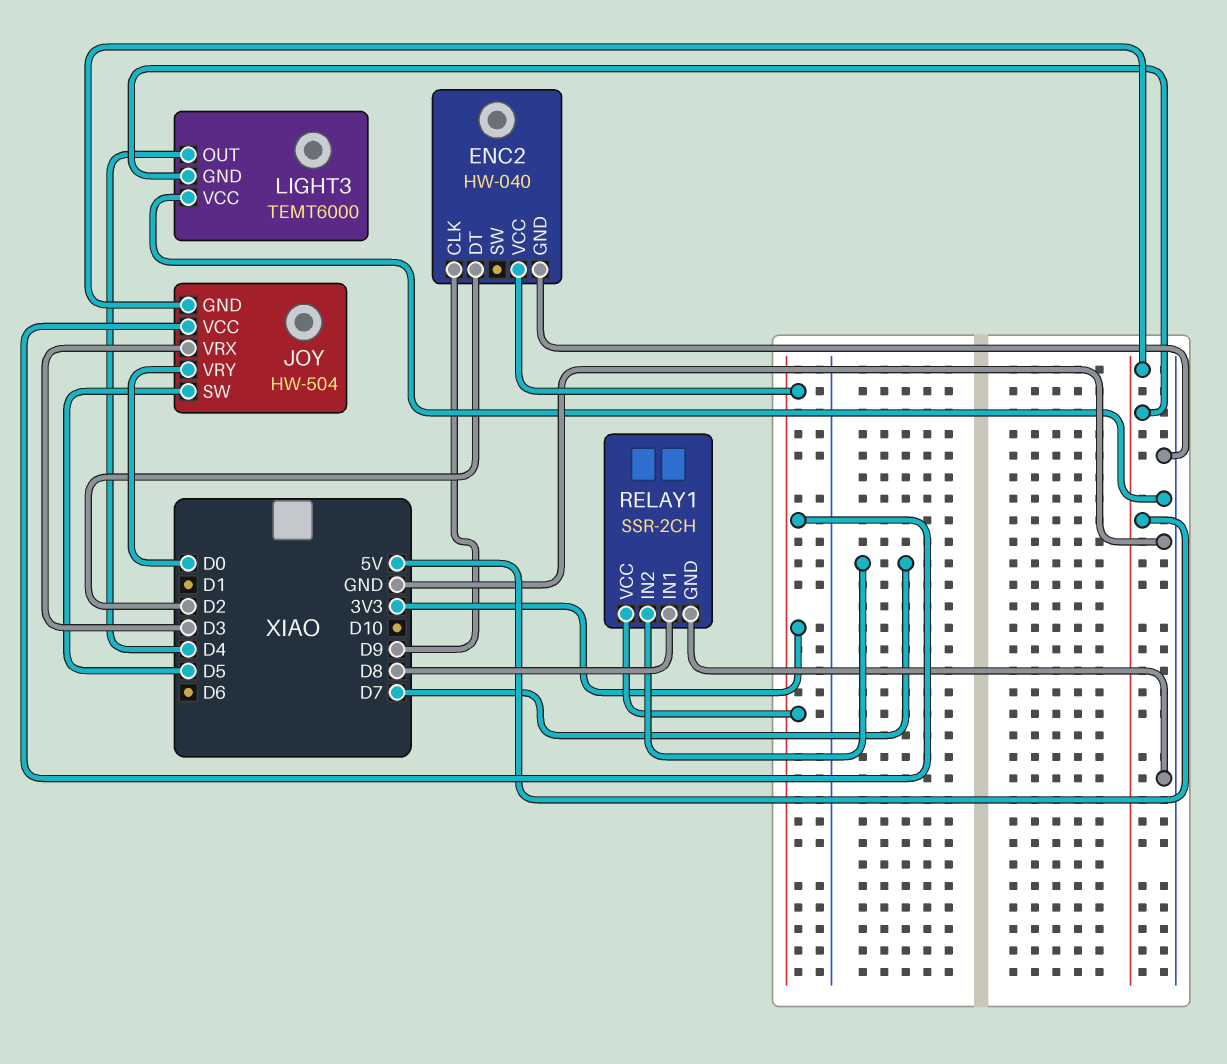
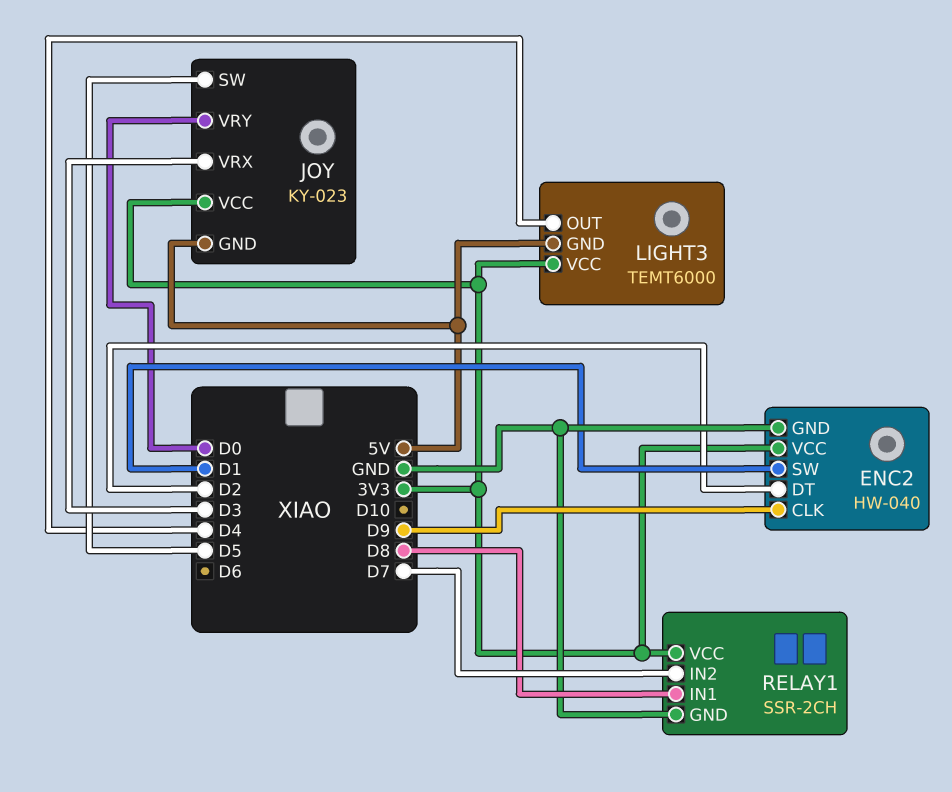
ENC2 pin SW: none -> D1
JOY: HW-504 -> KY-023
LIGHT3 pin VCC: GND -> 3V3

